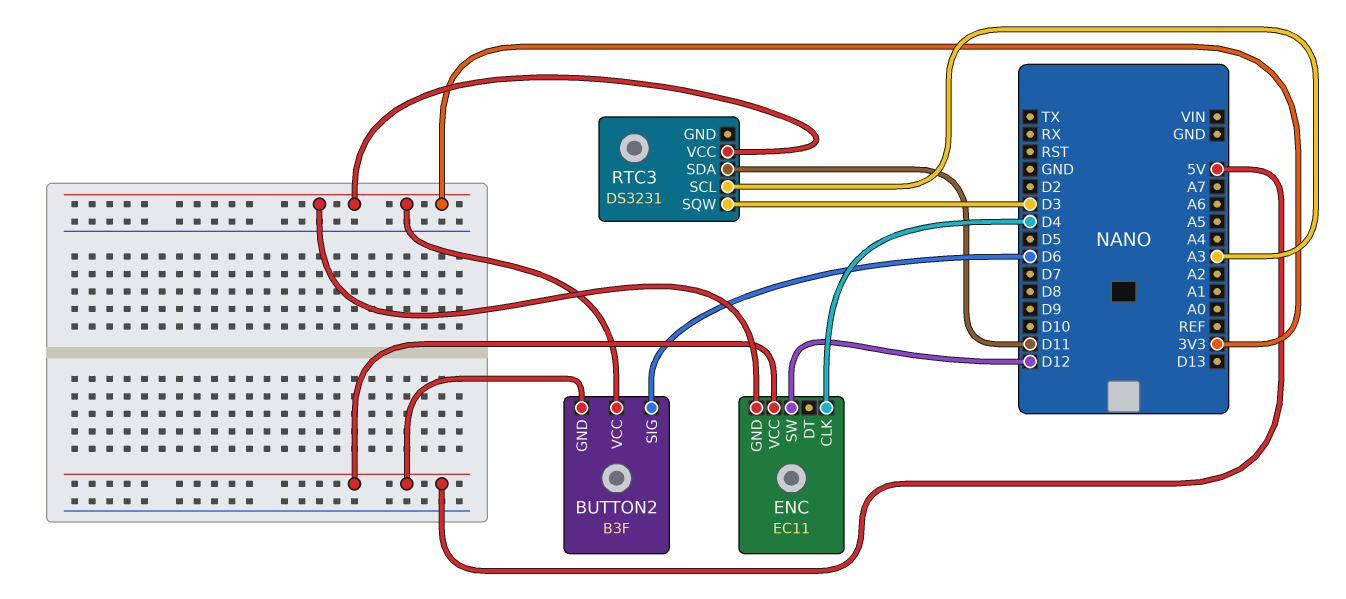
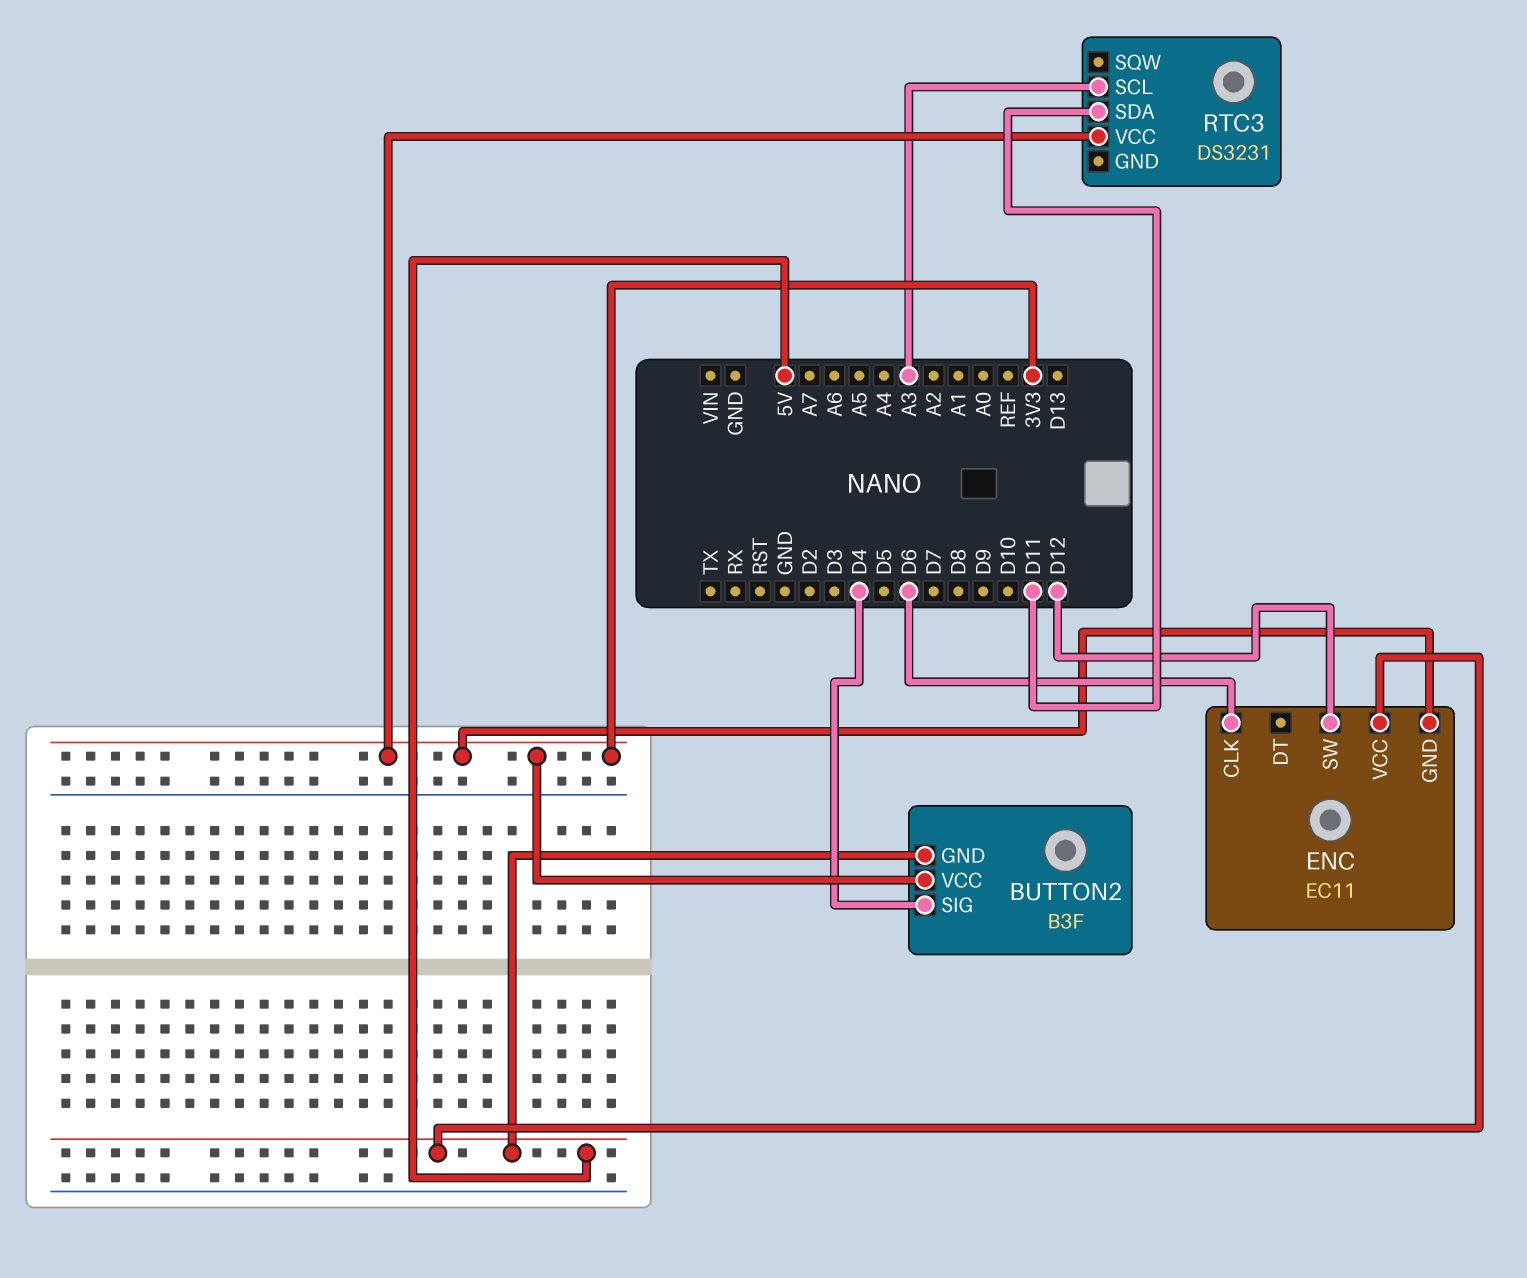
BUTTON2 pin SIG: D6 -> D4
ENC pin CLK: D4 -> D6
RTC3 pin SQW: D3 -> none

